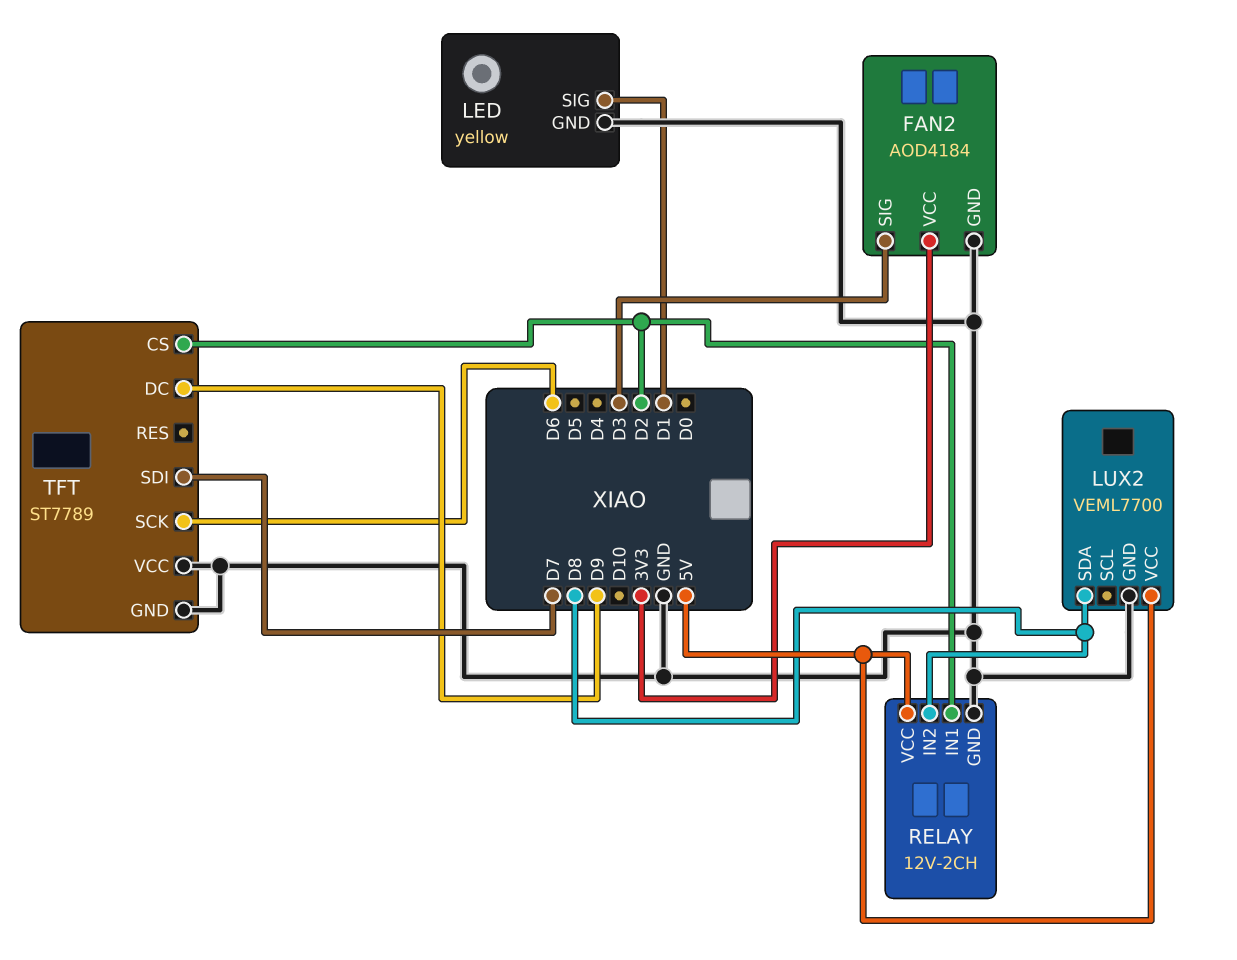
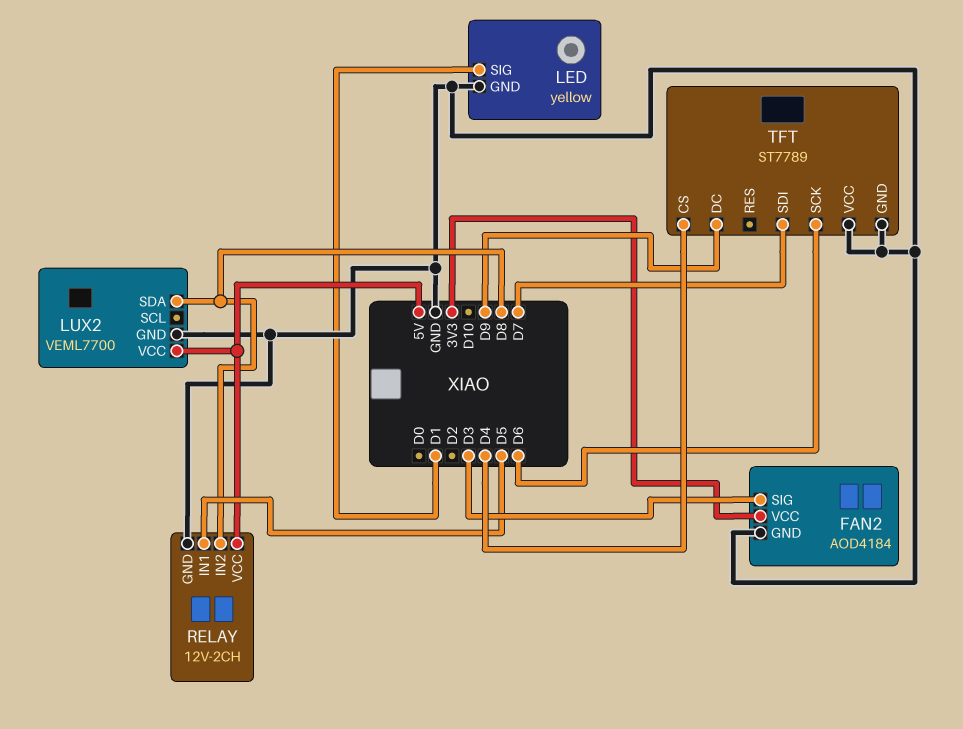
RELAY pin IN1: D2 -> D5
TFT pin CS: D2 -> D4

